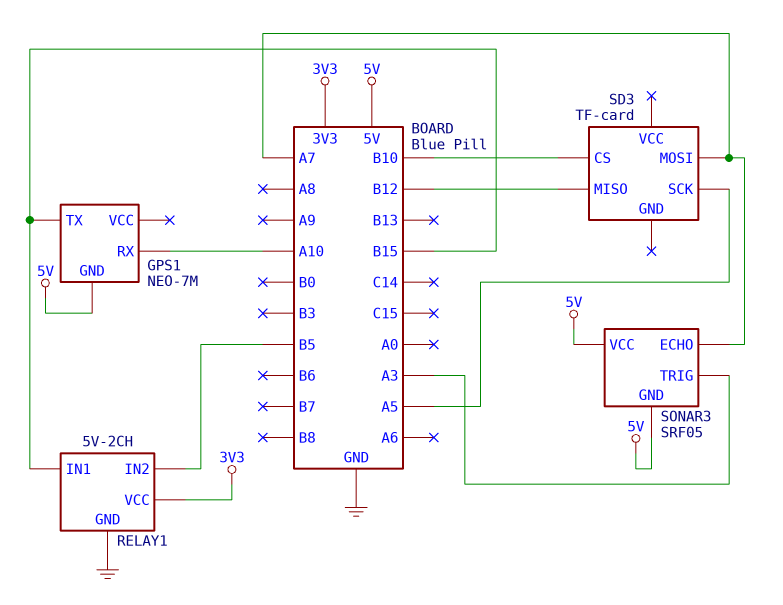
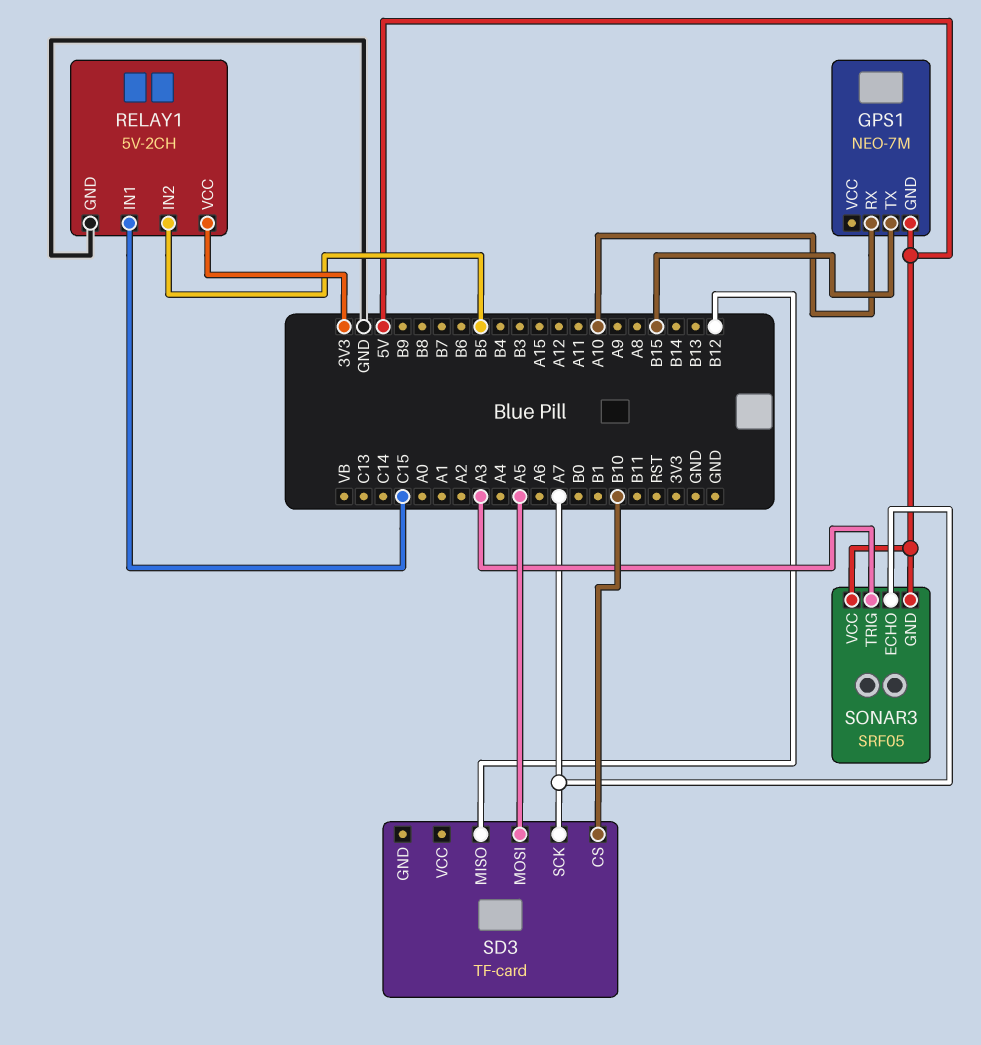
RELAY1 pin IN1: B15 -> C15
SD3 pin MOSI: A7 -> A5
SD3 pin SCK: A5 -> A7

